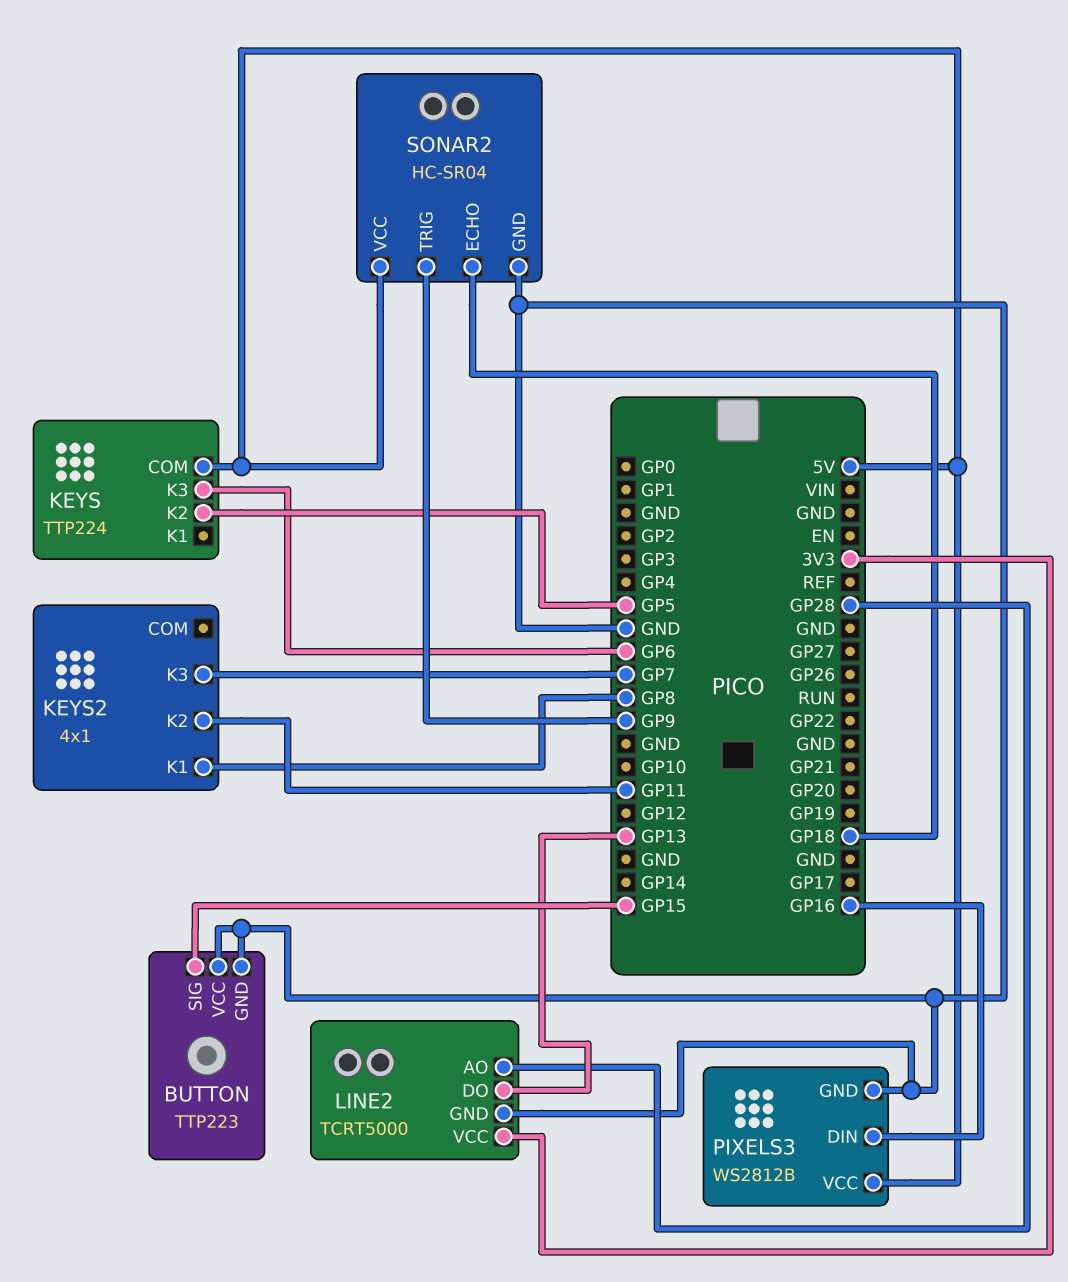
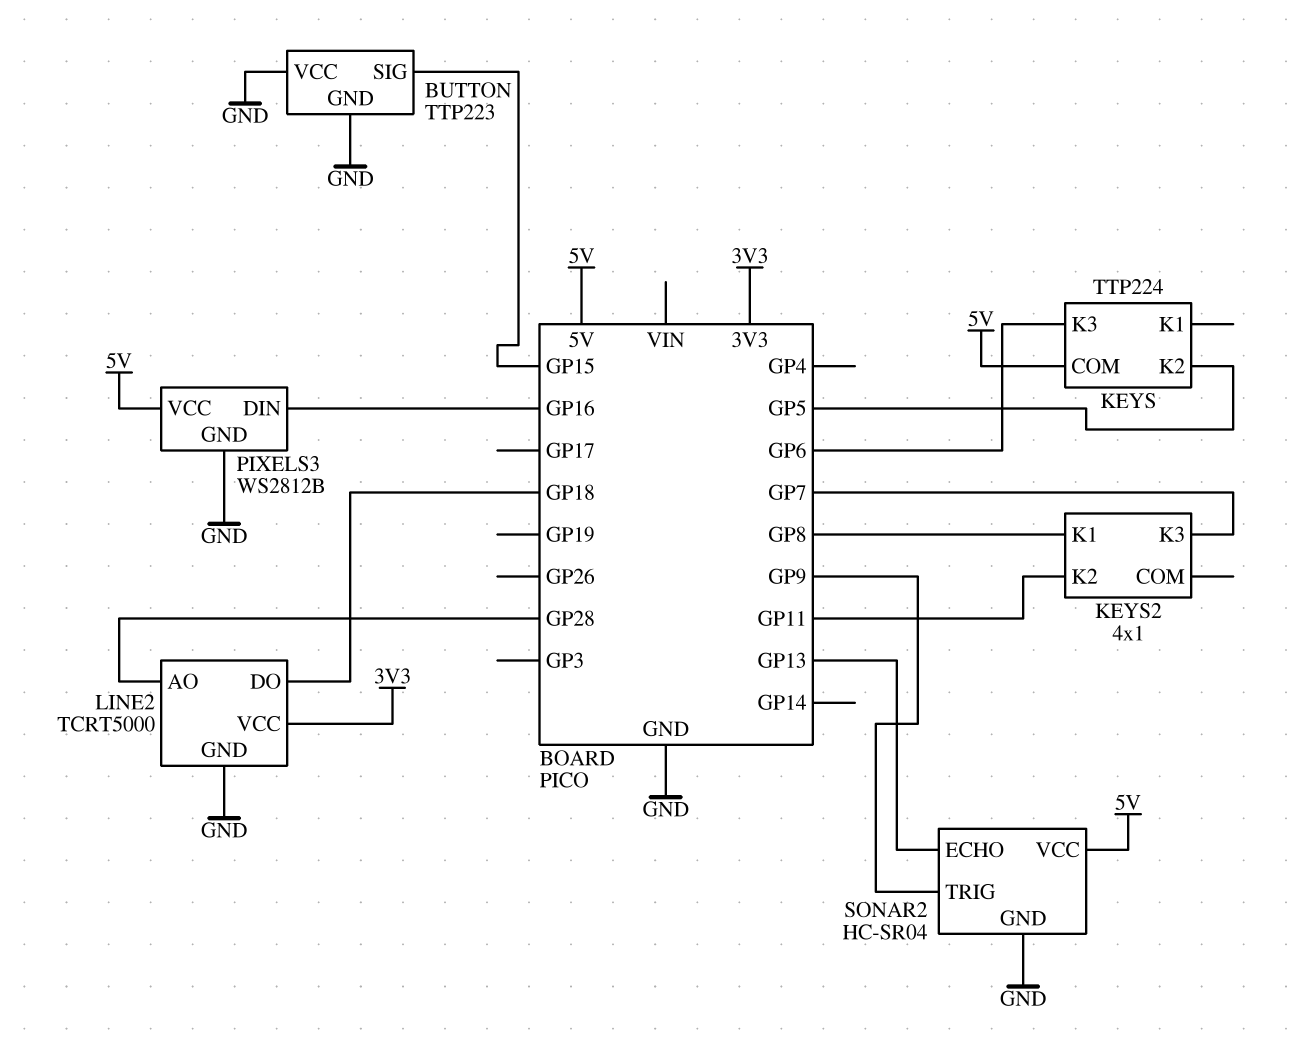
LINE2 pin DO: GP13 -> GP18
SONAR2 pin ECHO: GP18 -> GP13

